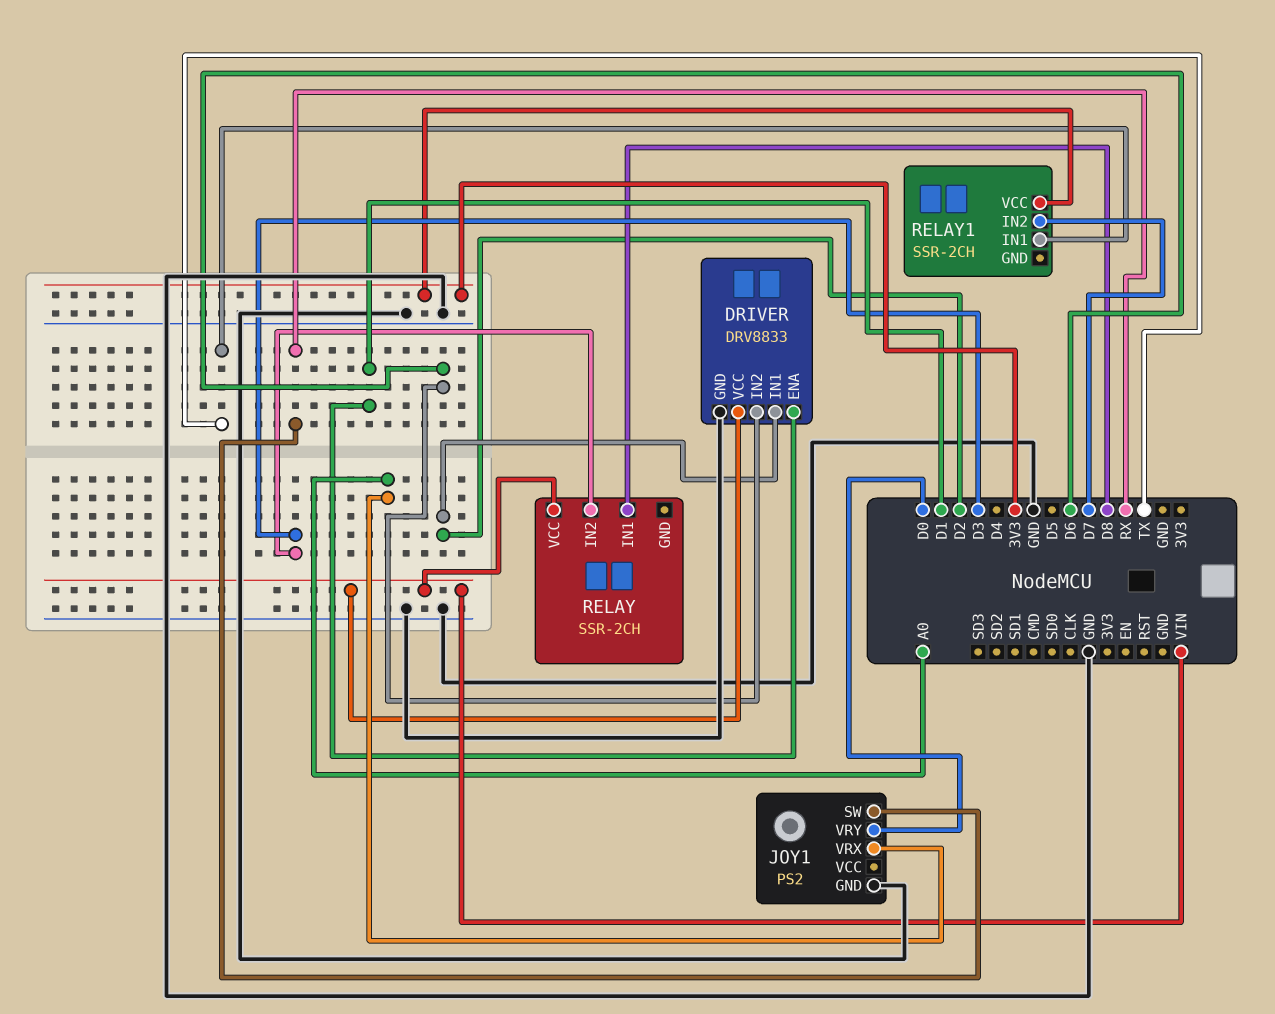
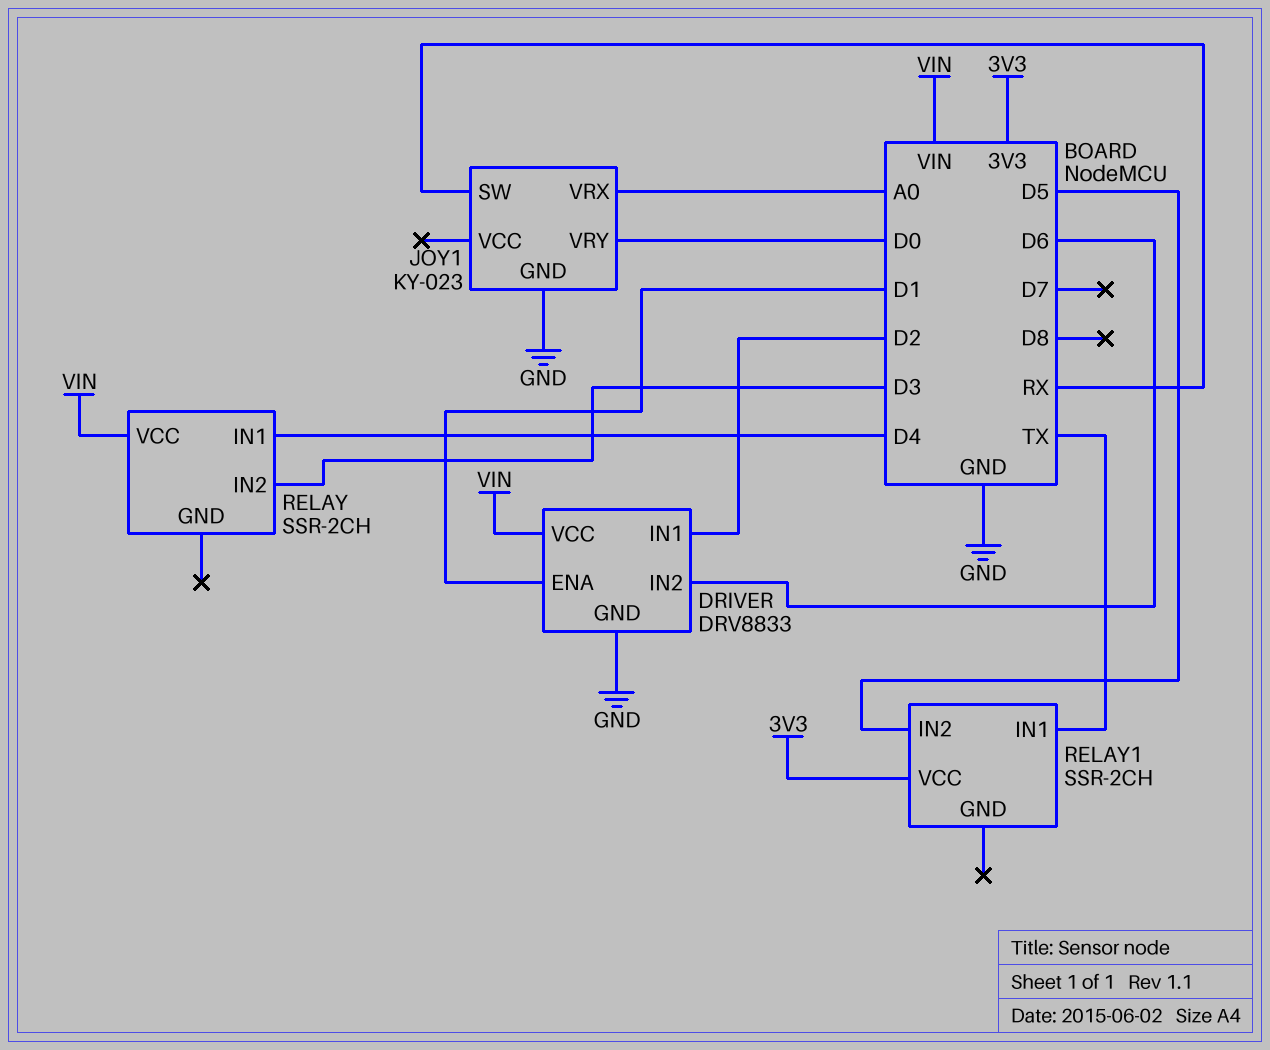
JOY1: PS2 -> KY-023
RELAY pin IN1: D8 -> D4
RELAY1 pin IN2: D7 -> D5

